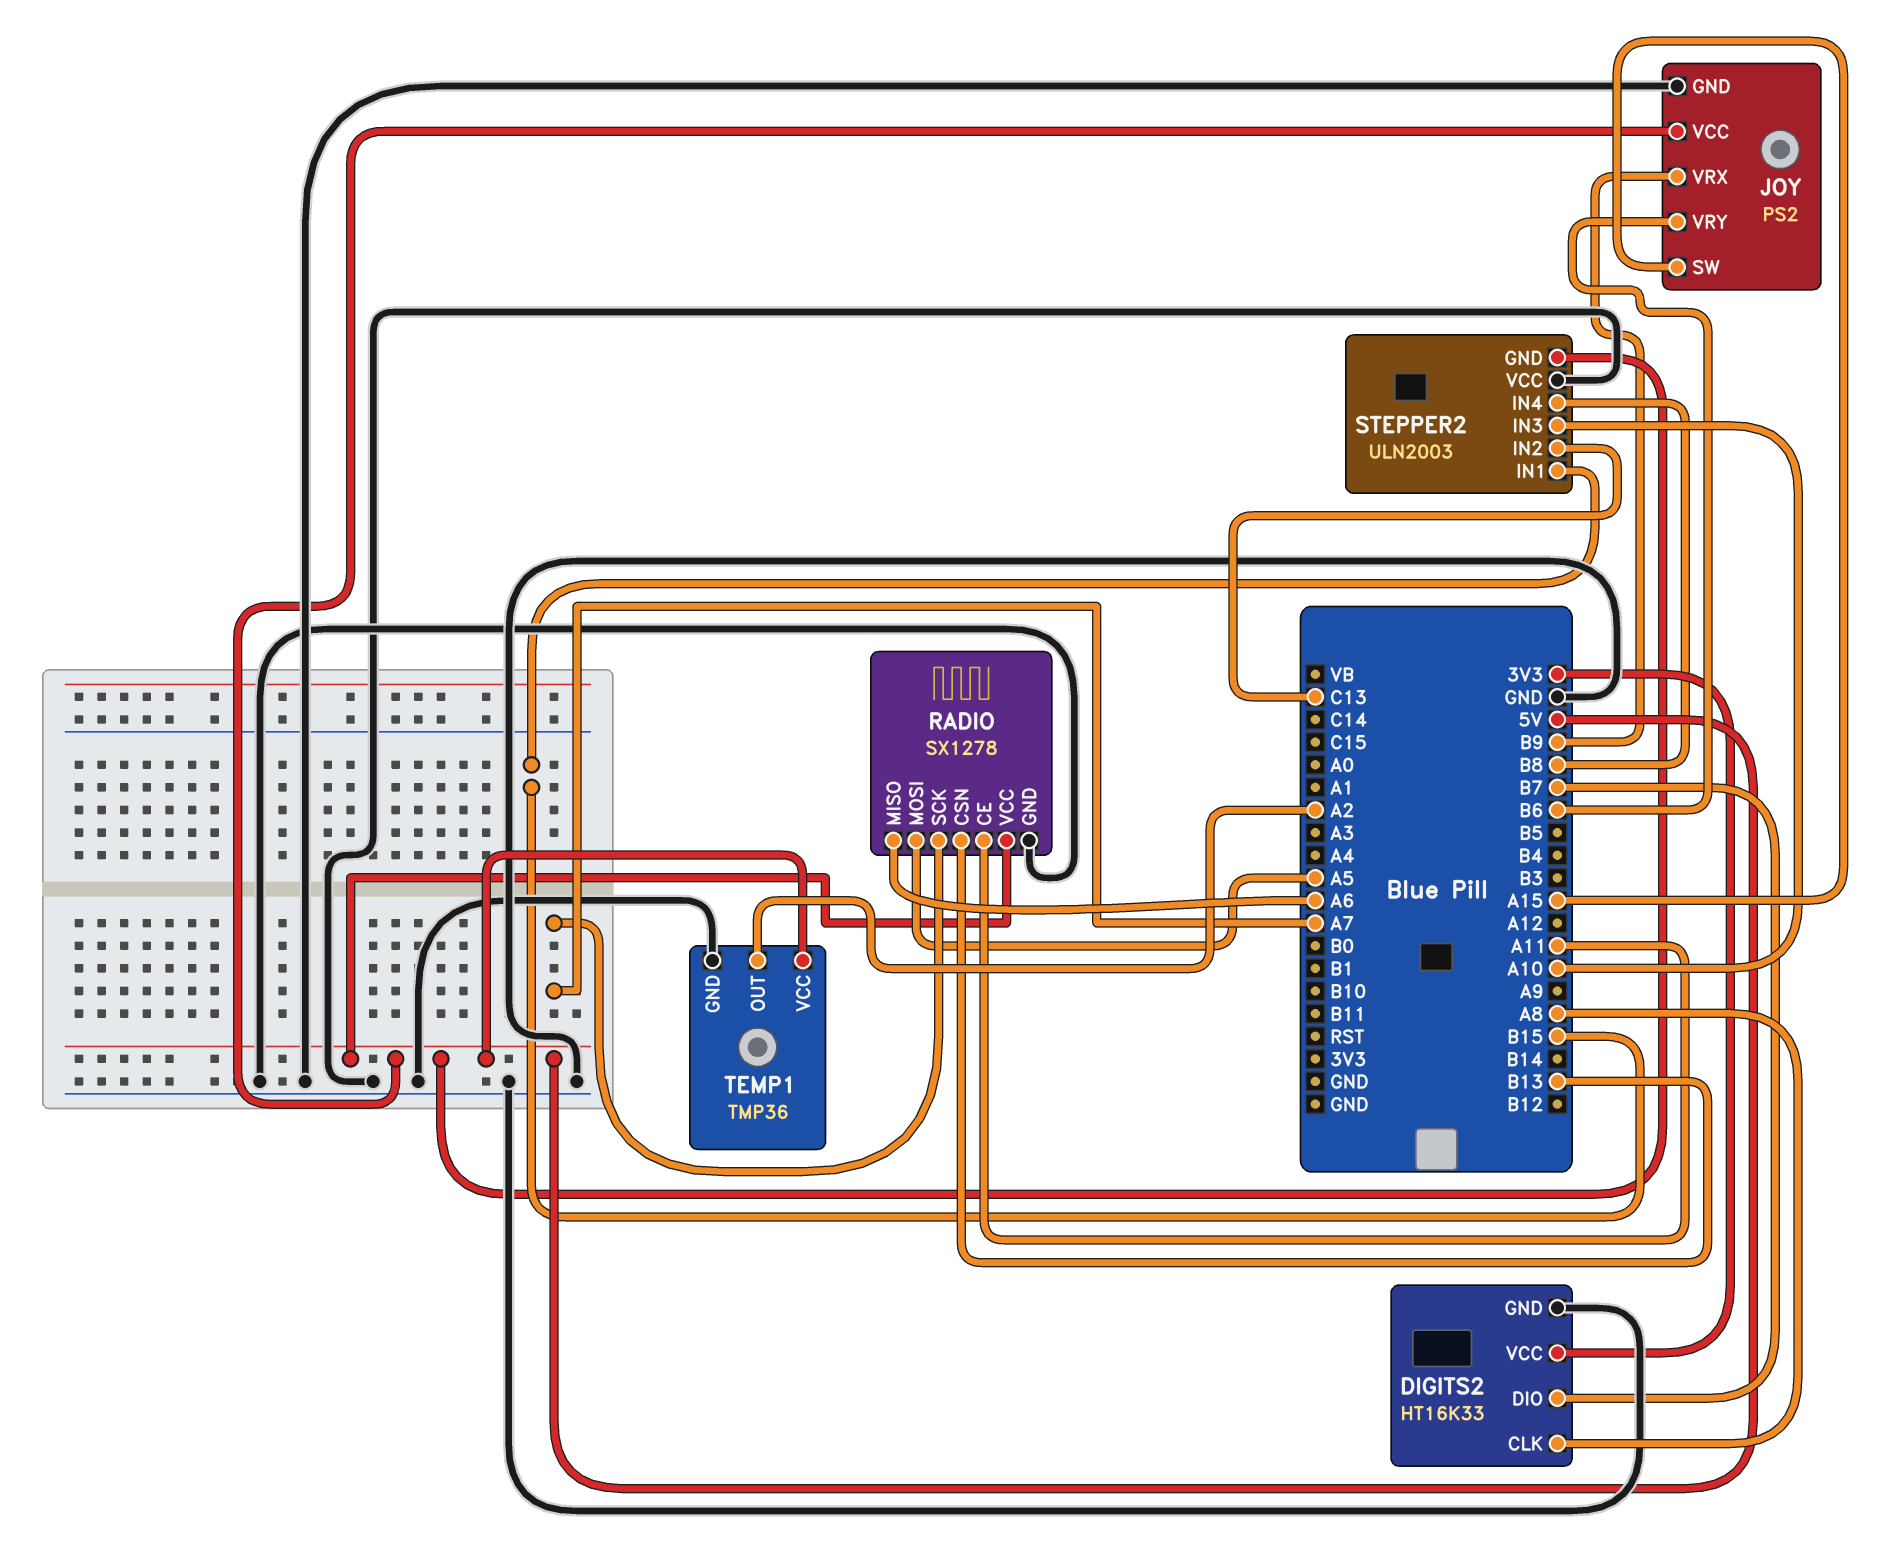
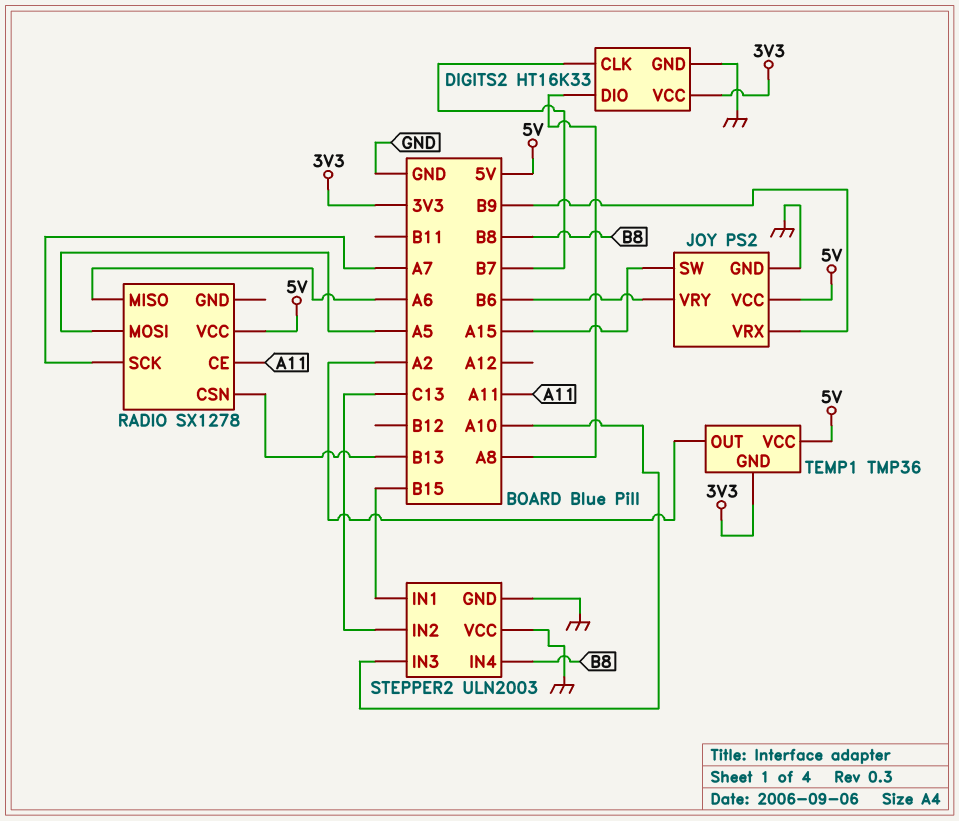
DIGITS2 pin CLK: A8 -> B7
DIGITS2 pin DIO: B7 -> A8
RADIO pin GND: GND -> none
STEPPER2 pin GND: 5V -> GND
TEMP1 pin GND: GND -> 3V3

